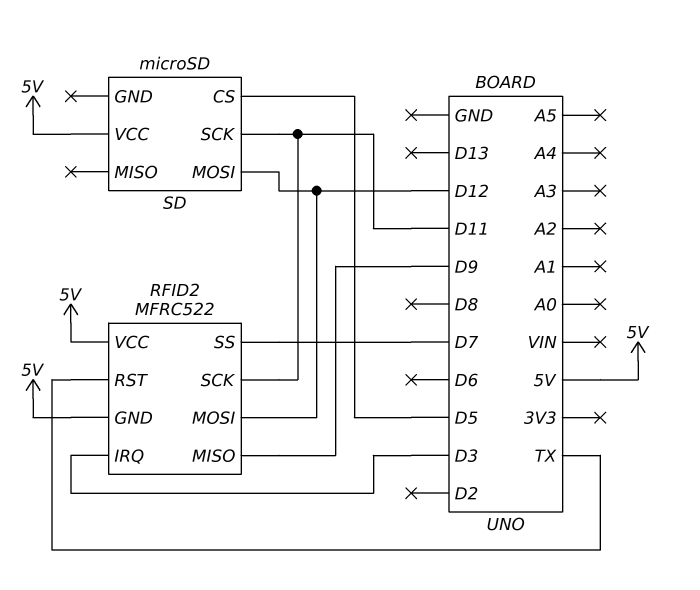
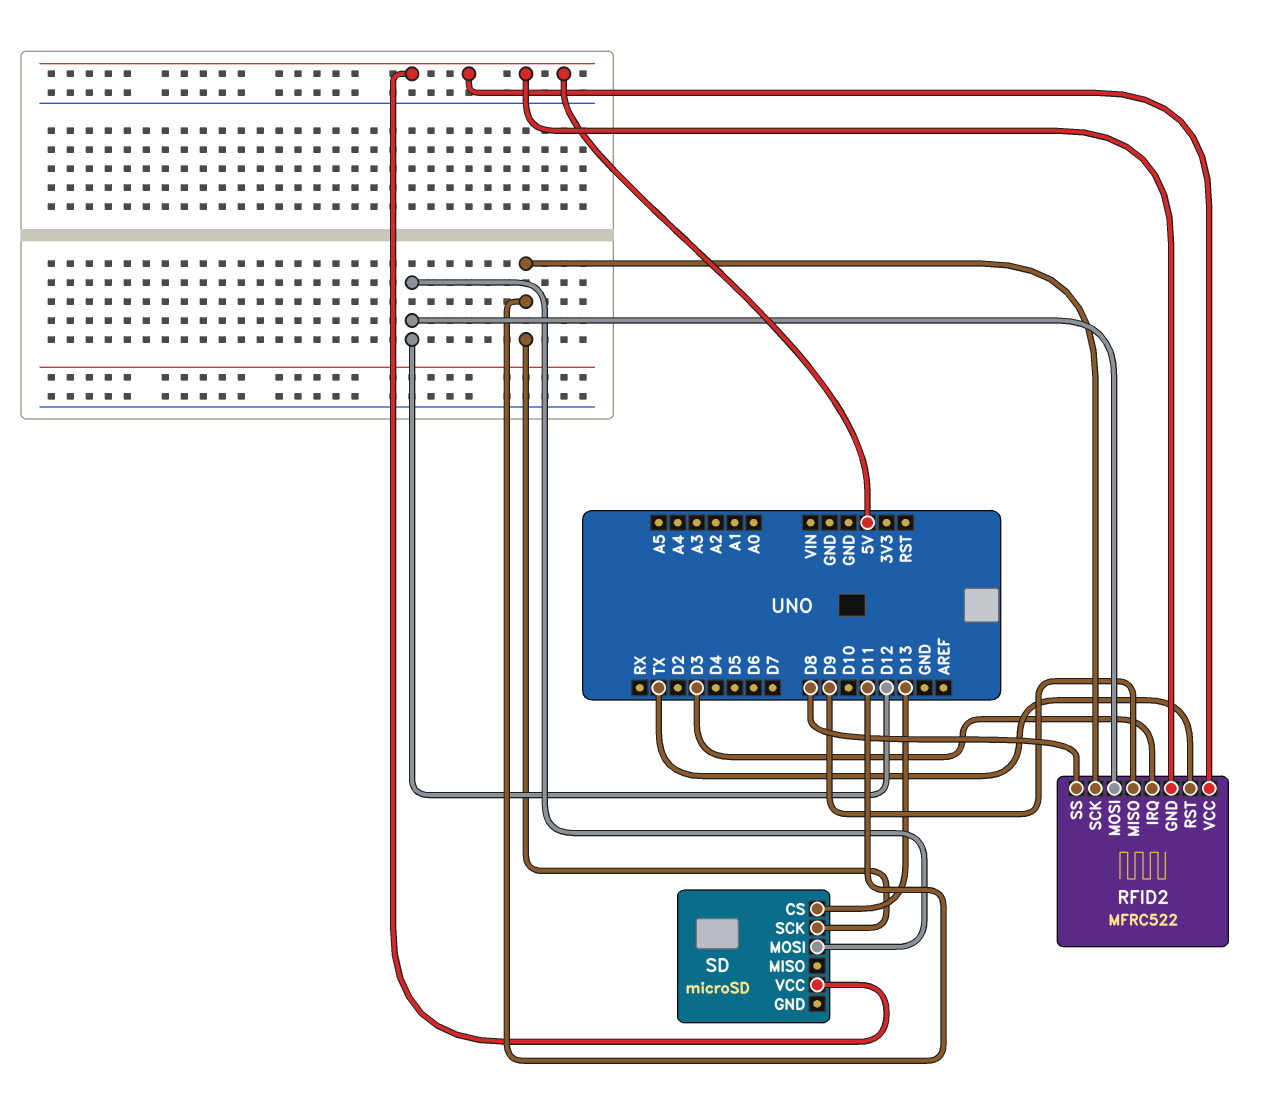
RFID2 pin SS: D7 -> D8
SD pin CS: D5 -> D13

